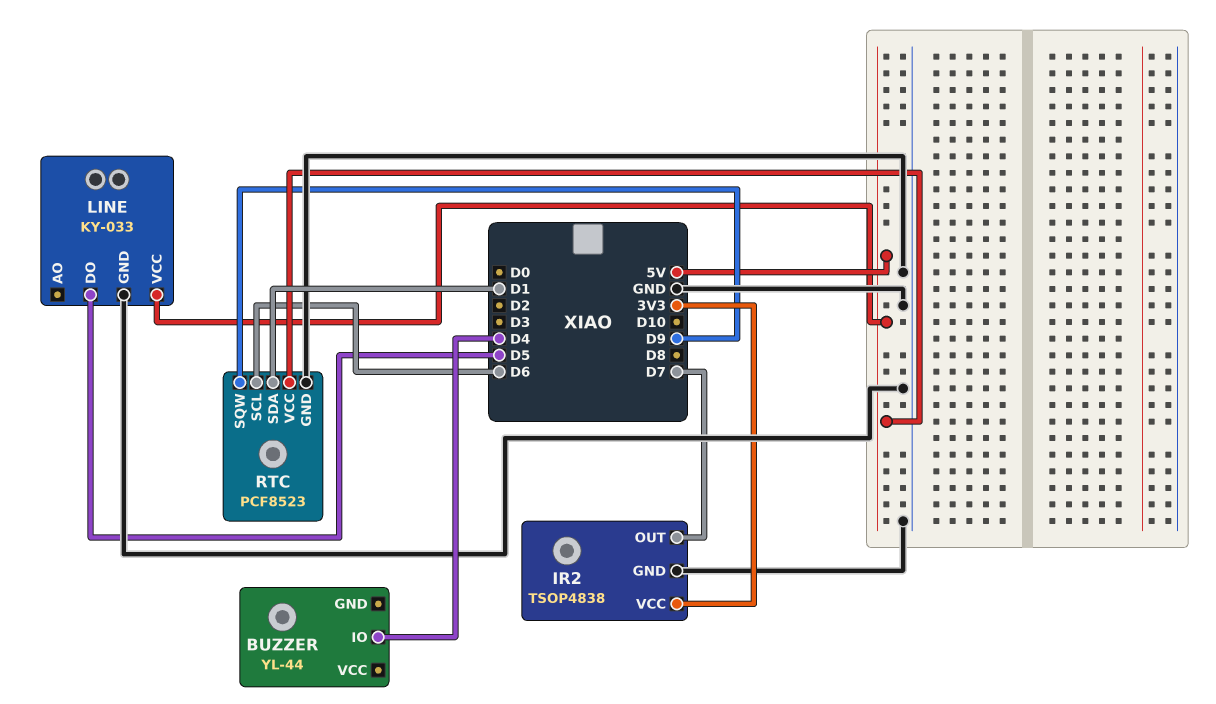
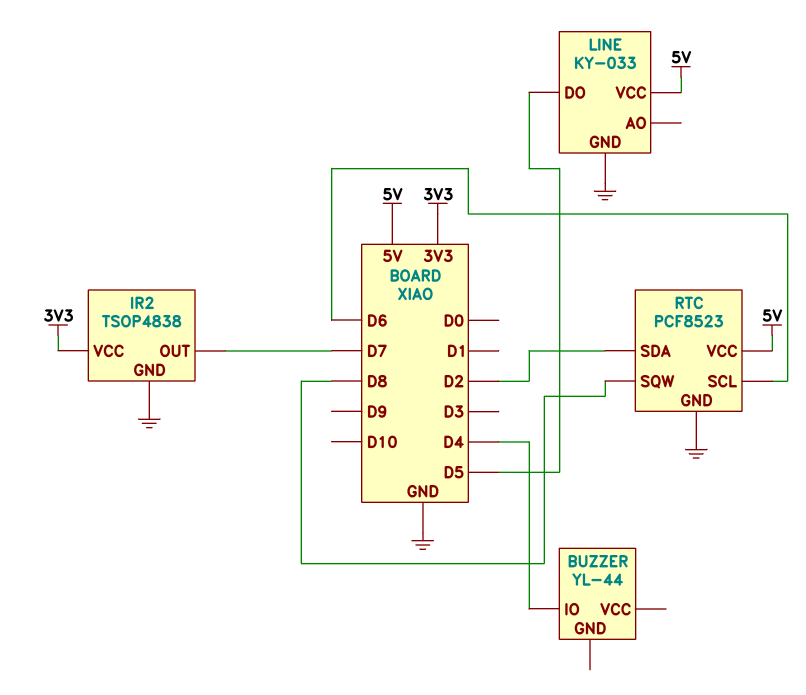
RTC pin SDA: D1 -> D2
RTC pin SQW: D9 -> D8

